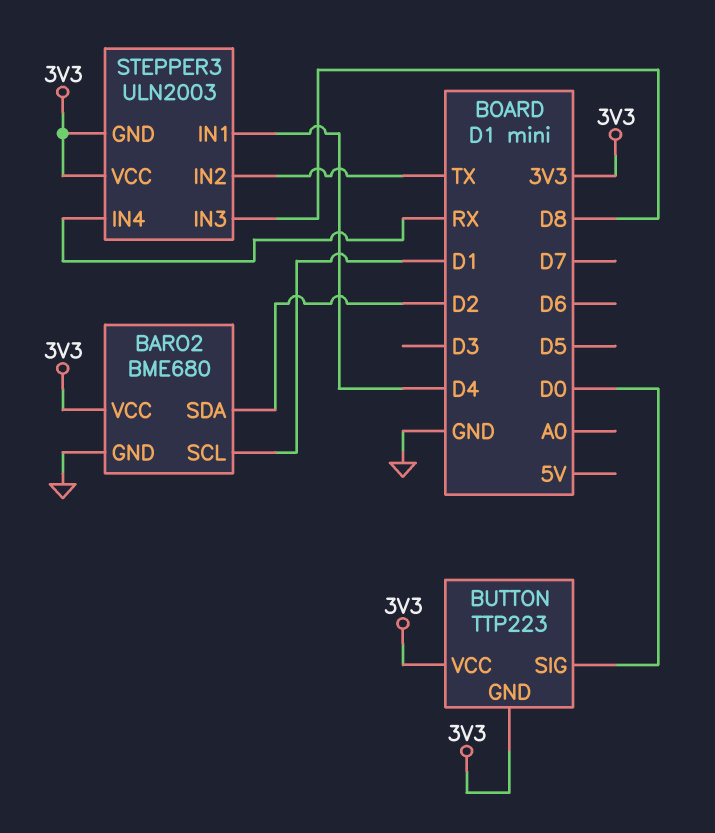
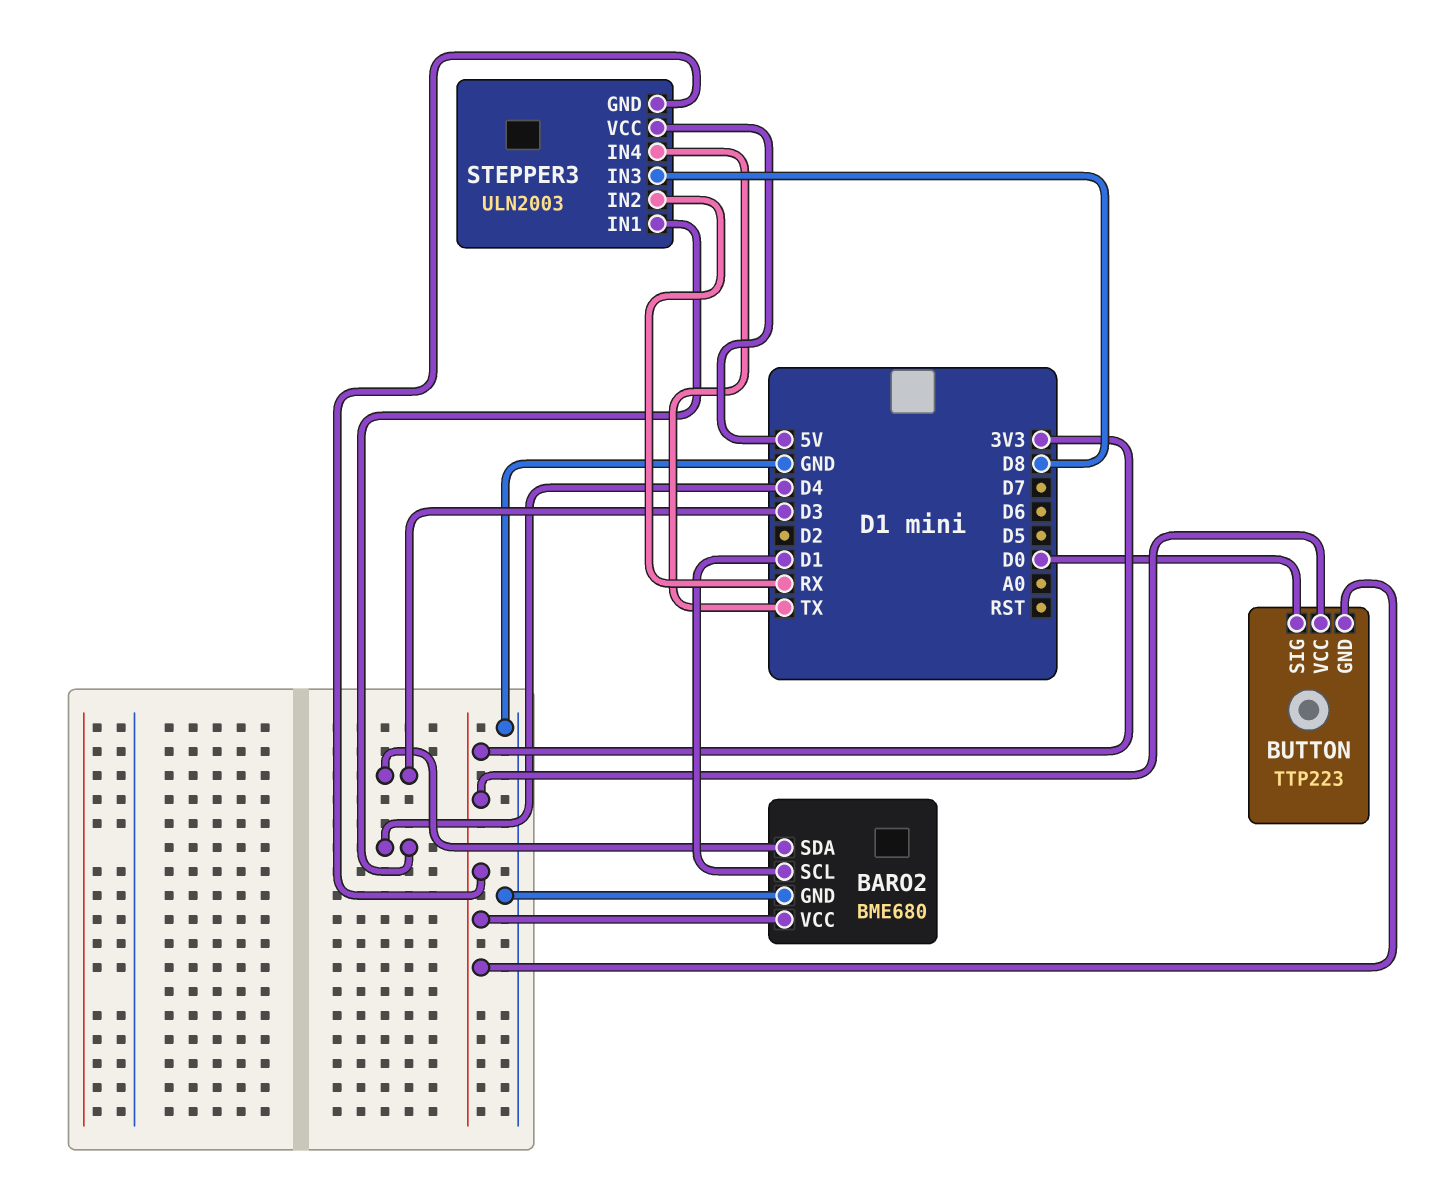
BARO2 pin SDA: D2 -> D3
STEPPER3 pin IN2: TX -> RX
STEPPER3 pin IN4: RX -> TX
STEPPER3 pin VCC: 3V3 -> 5V

